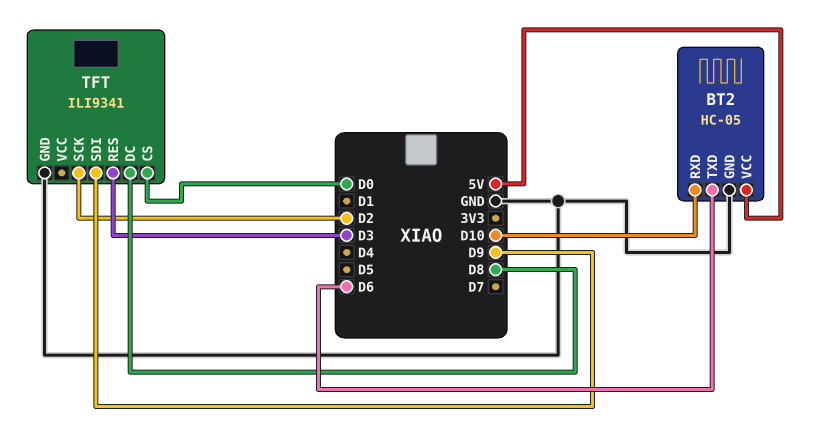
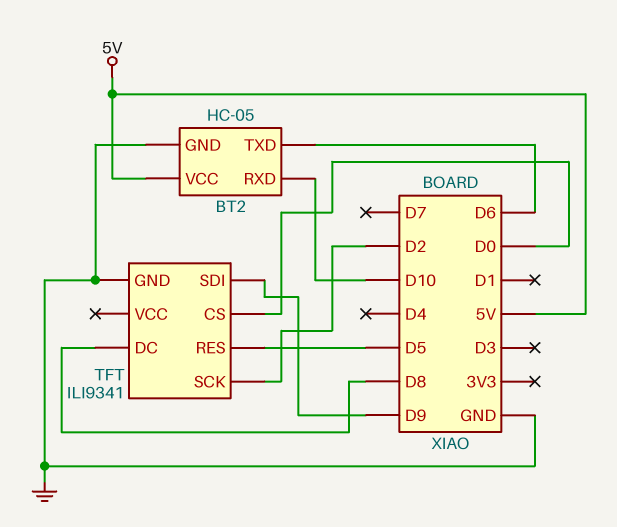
TFT pin RES: D3 -> D5

